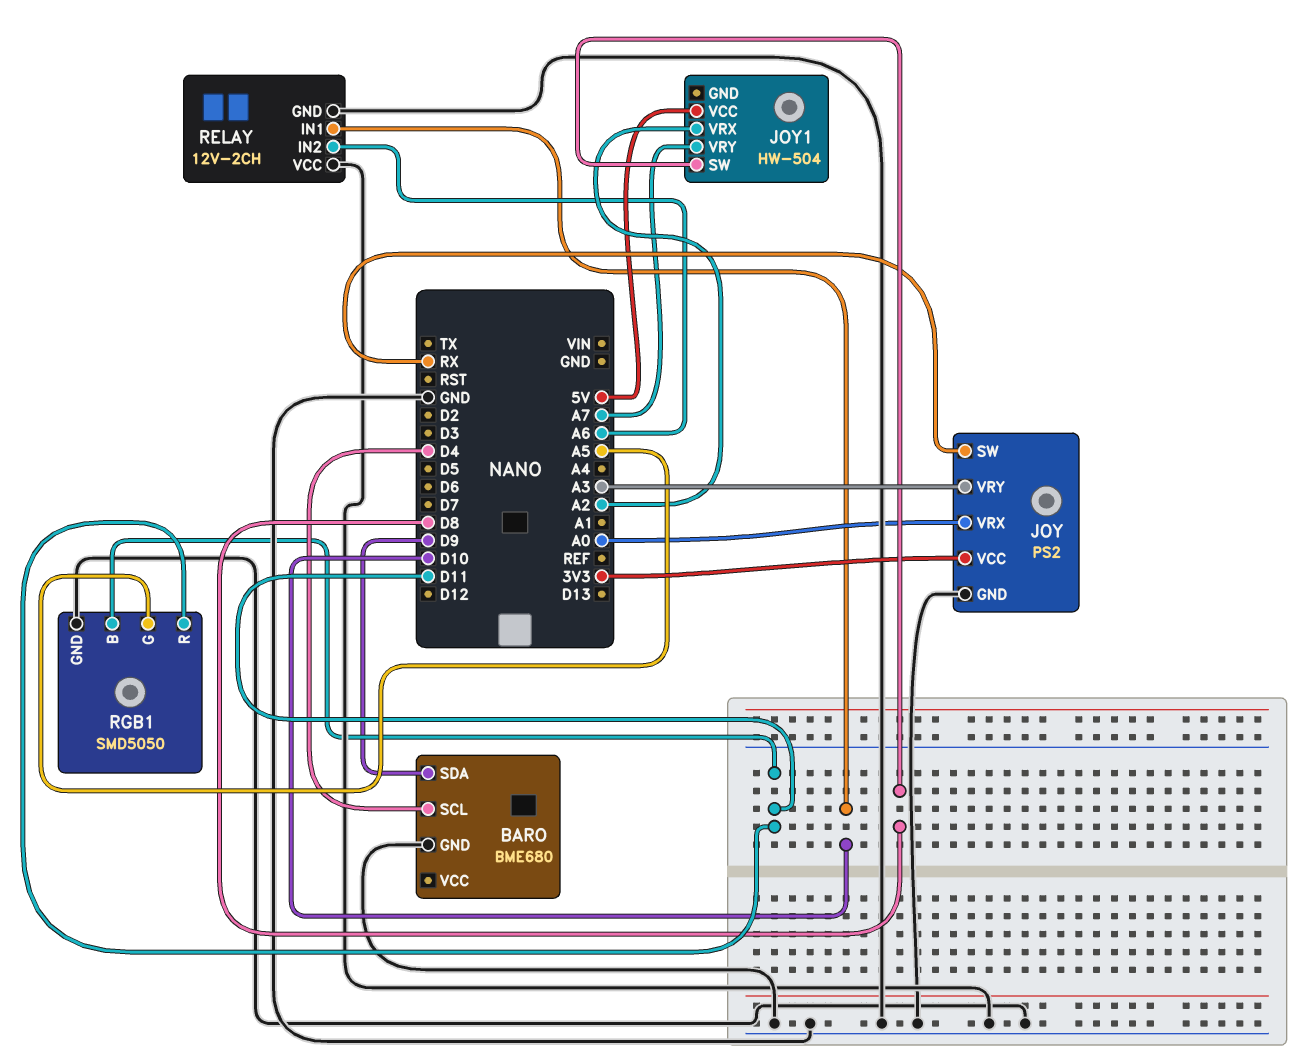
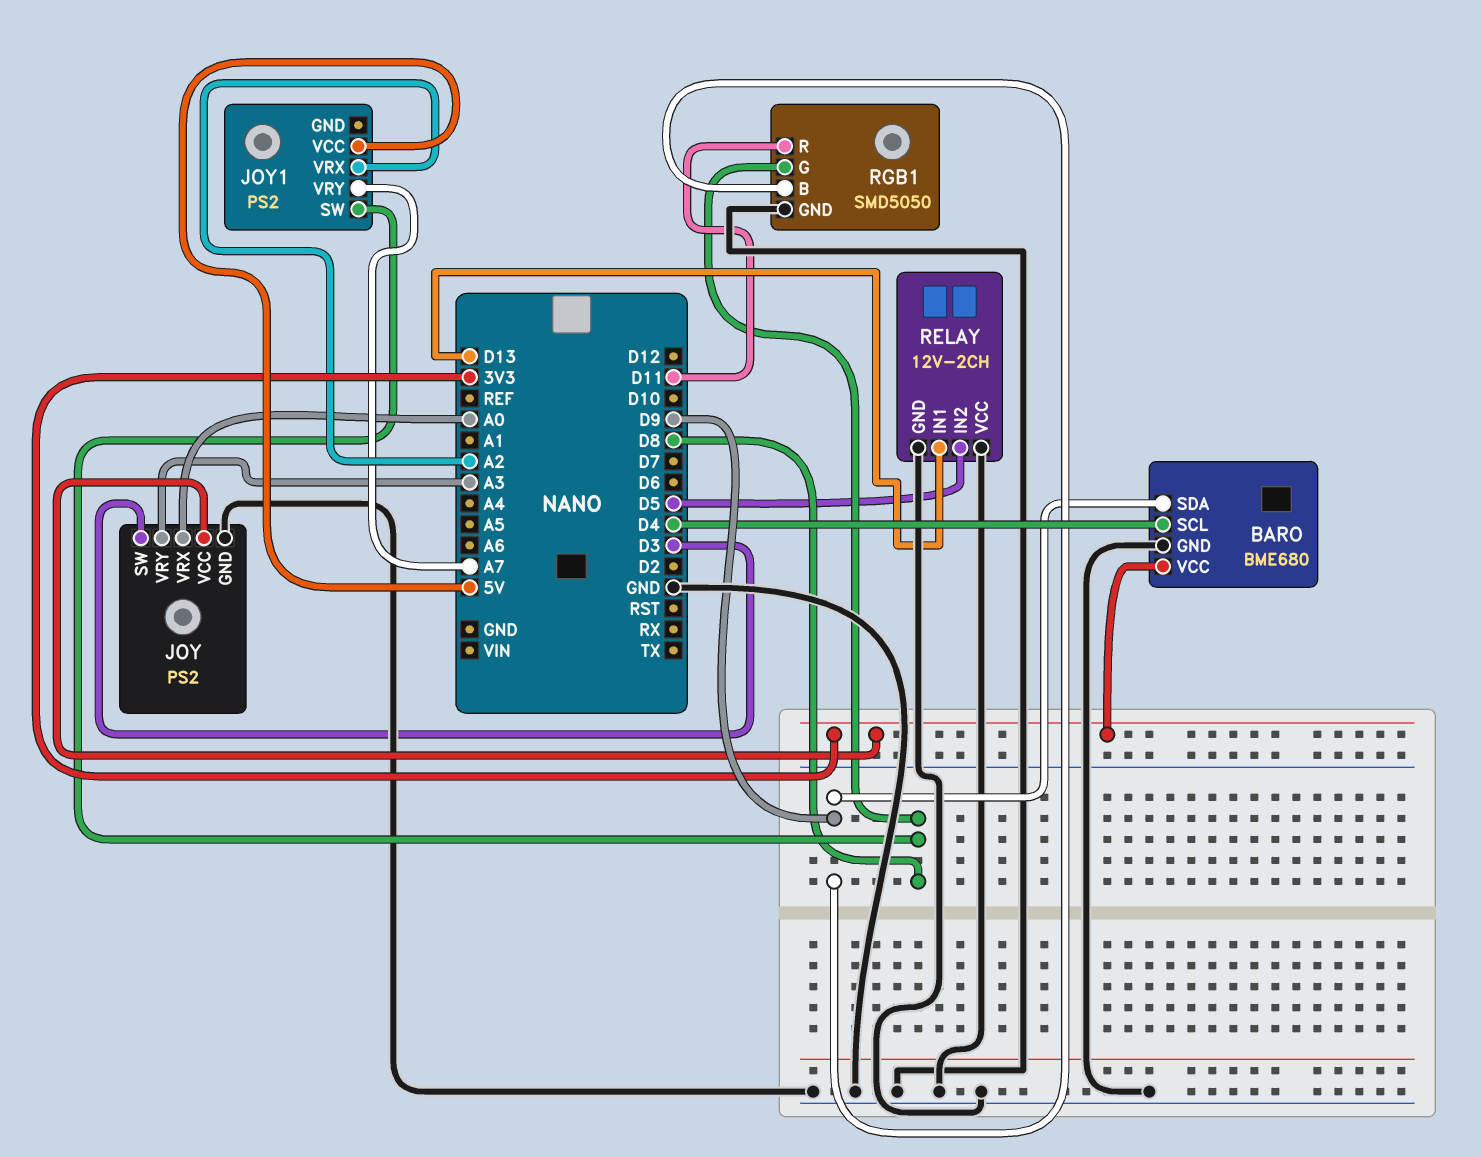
BARO pin VCC: none -> 3V3
JOY pin SW: RX -> D3
JOY1: HW-504 -> PS2
RELAY pin IN1: D10 -> D13
RELAY pin IN2: A6 -> D5
RGB1 pin B: D11 -> D9
RGB1 pin G: A5 -> D8

